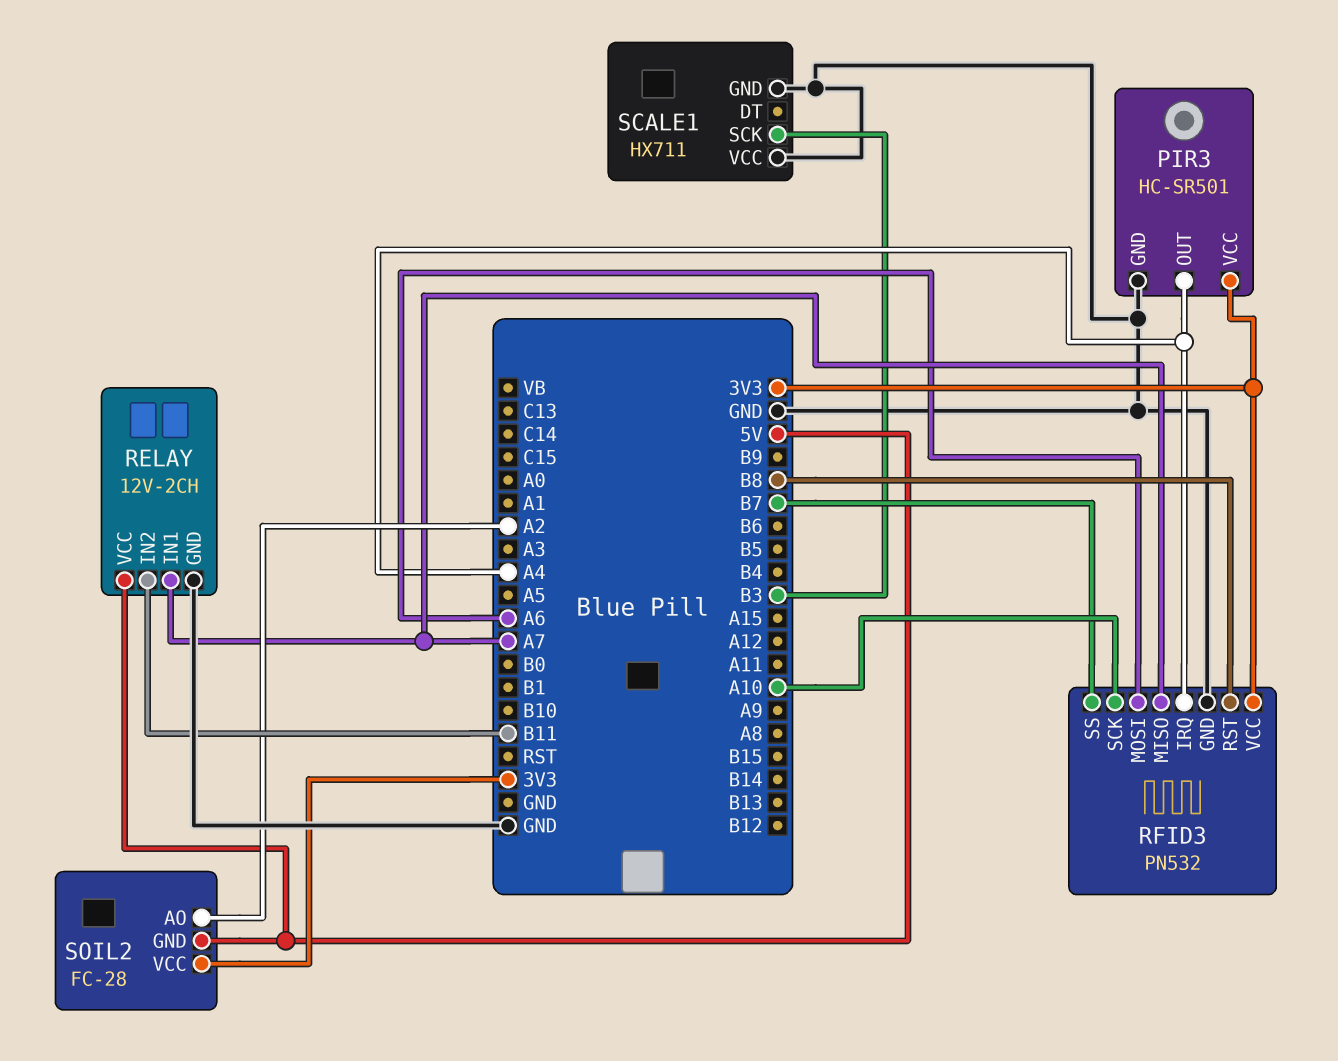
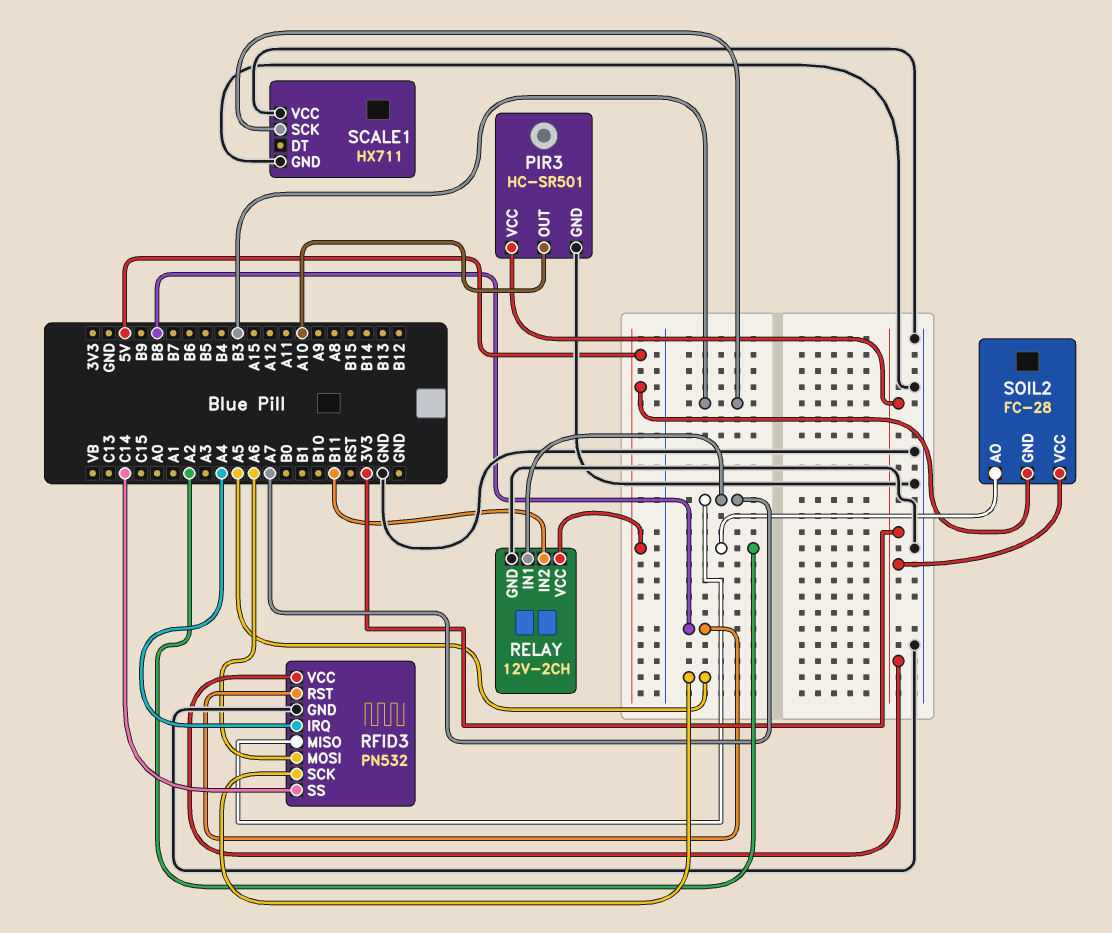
PIR3 pin OUT: A4 -> A10
RFID3 pin SCK: A10 -> A5
RFID3 pin SS: B7 -> C14

